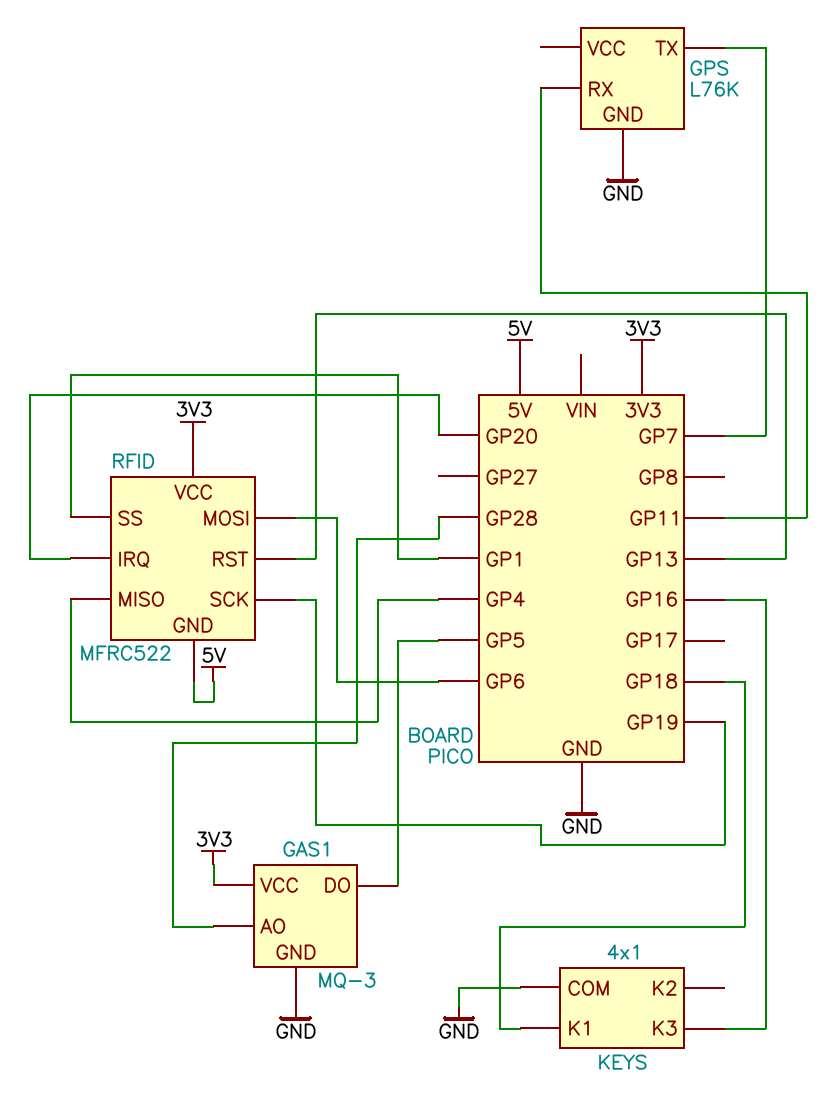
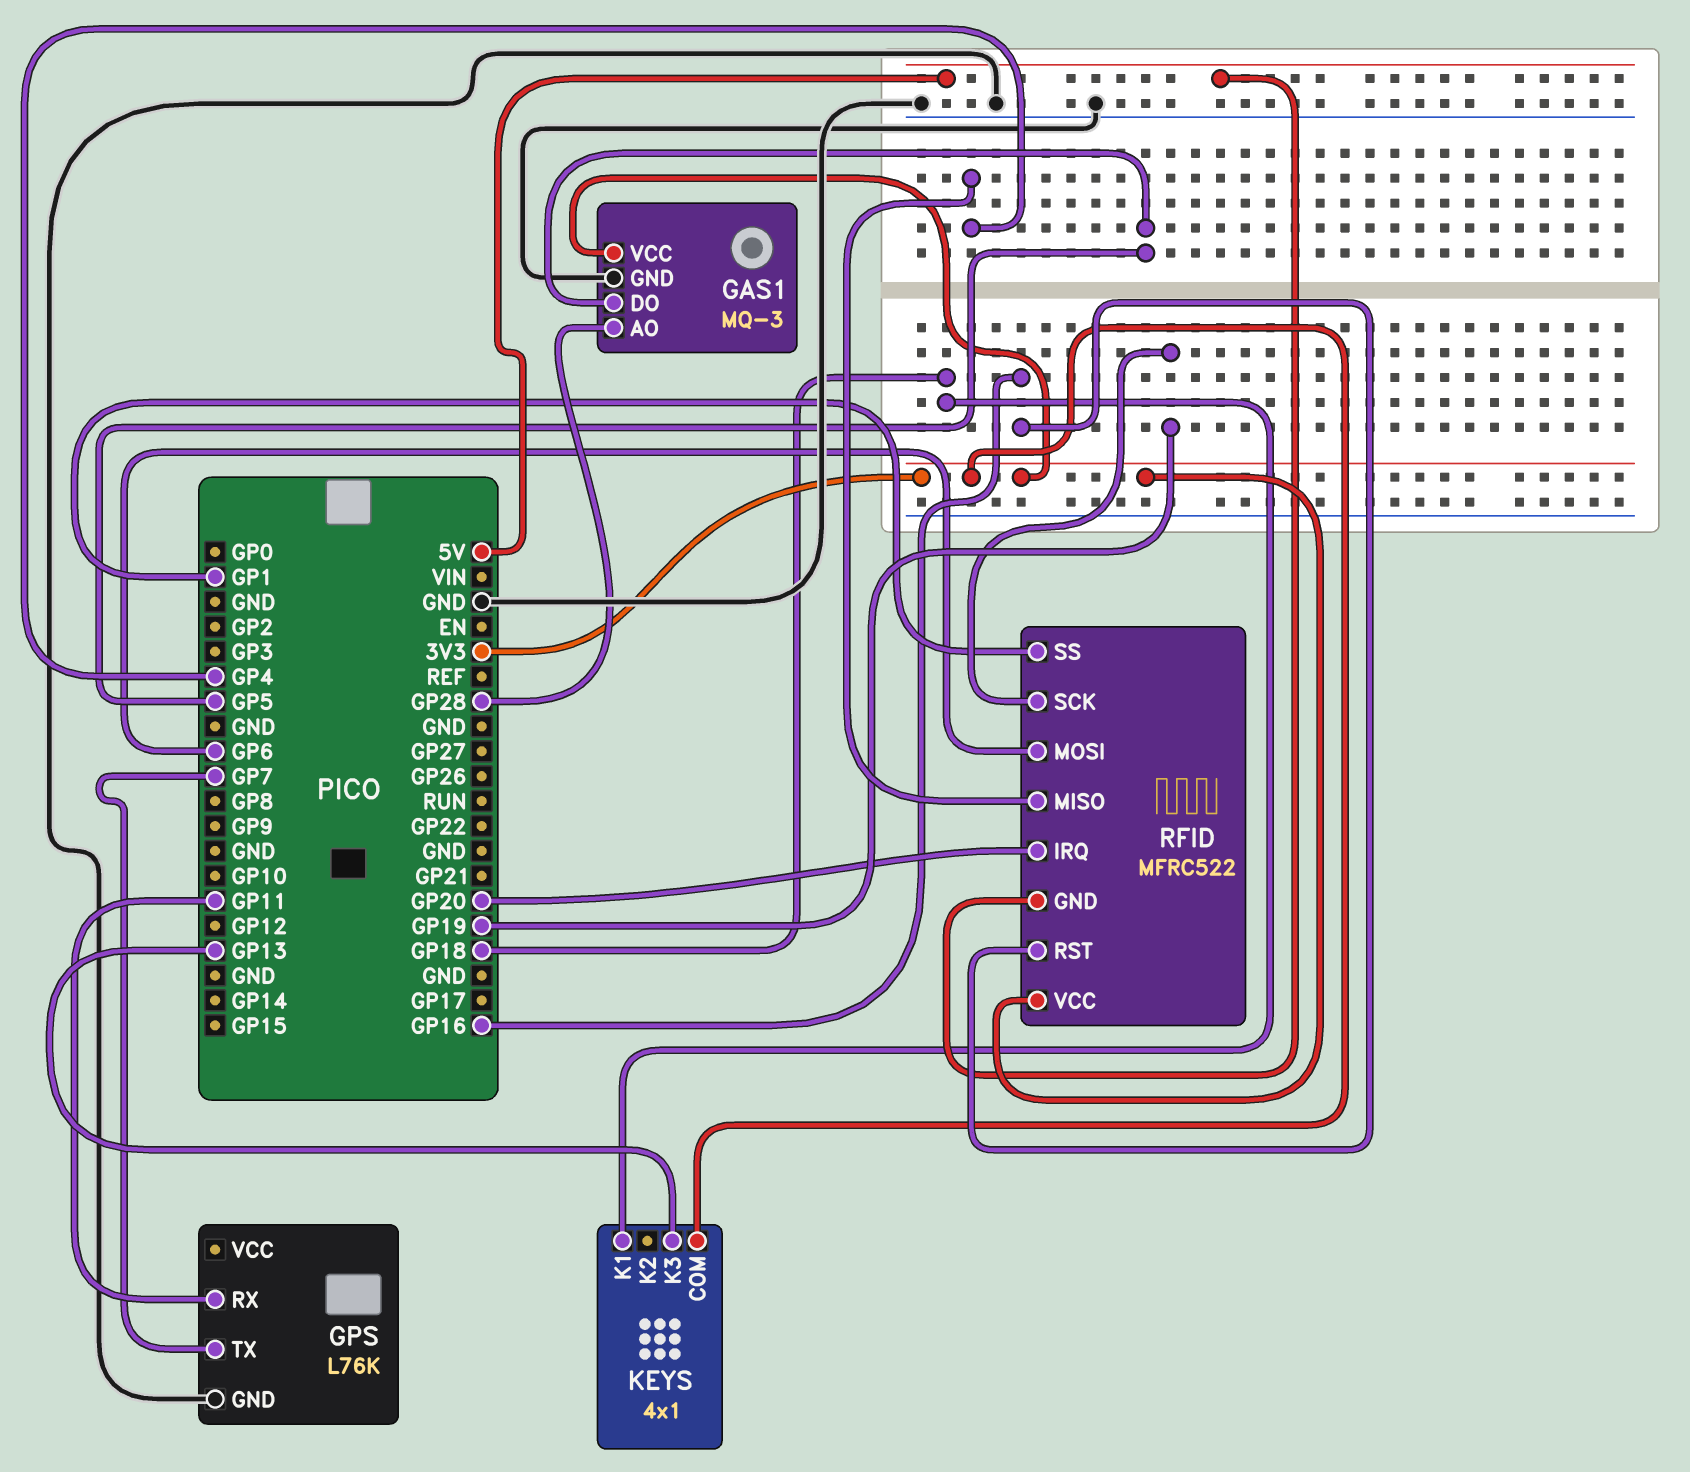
KEYS pin COM: GND -> 3V3
KEYS pin K3: GP16 -> GP13
RFID pin RST: GP13 -> GP16

